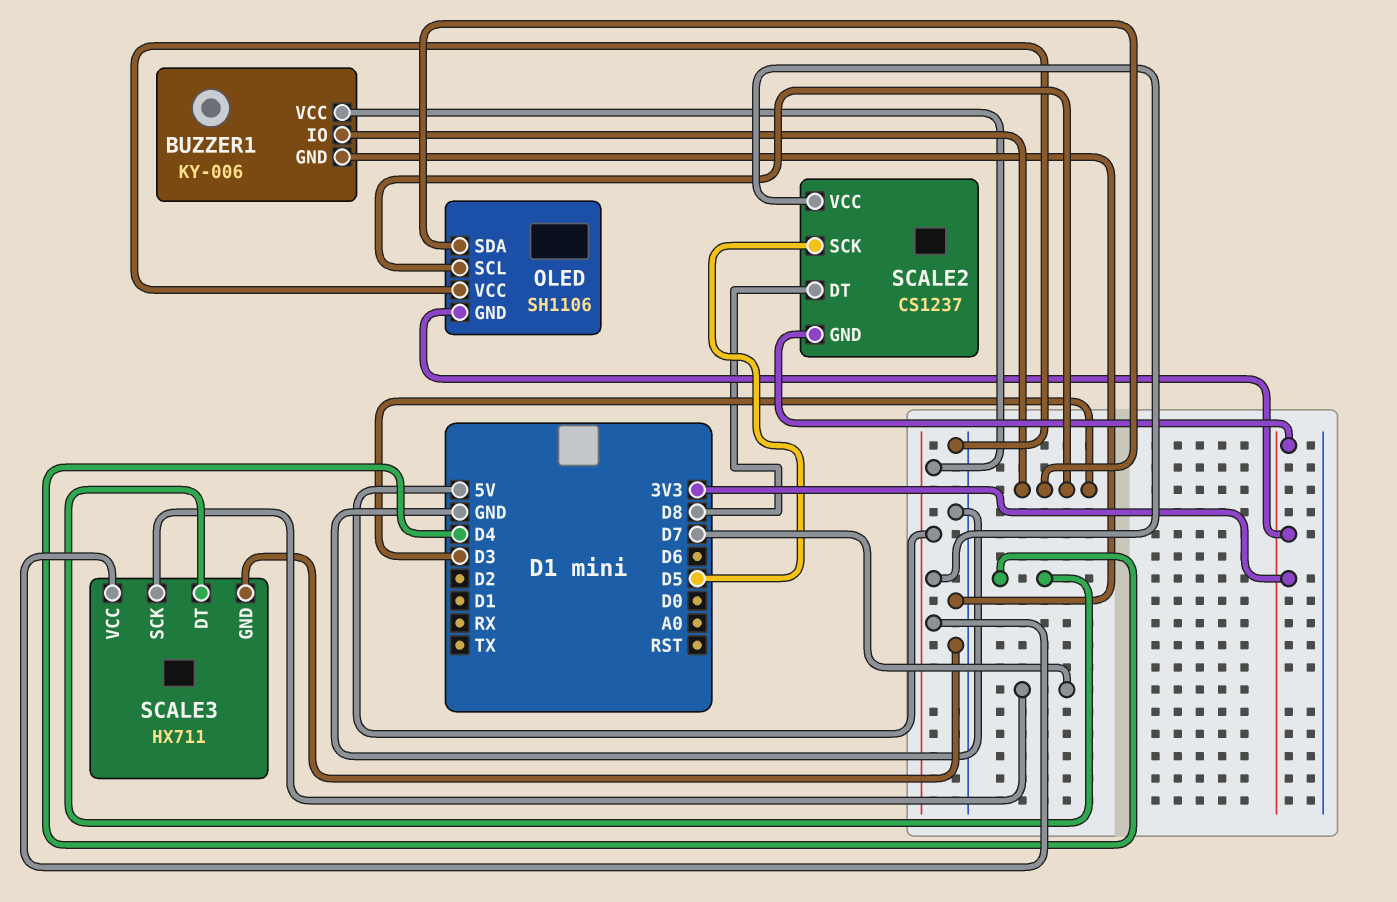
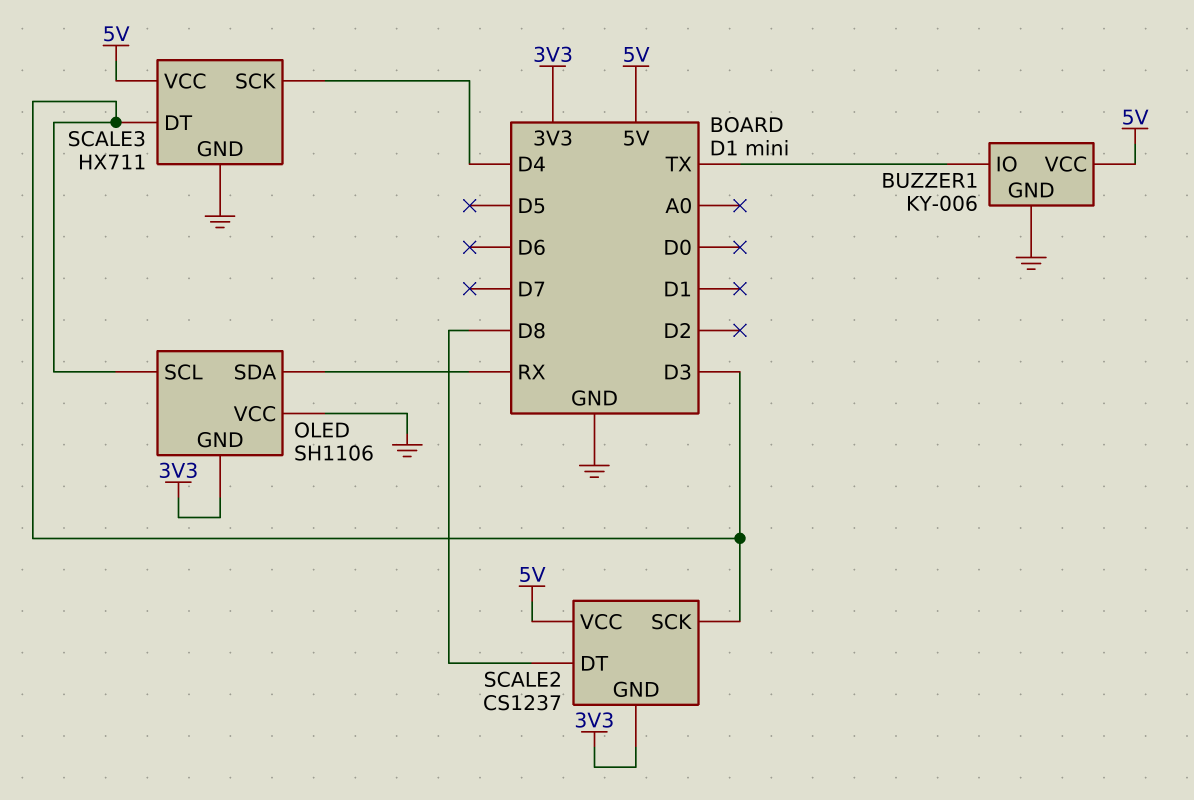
BUZZER1 pin IO: D3 -> TX
OLED pin SDA: D3 -> RX
SCALE2 pin SCK: D5 -> D3
SCALE3 pin DT: D4 -> D3
SCALE3 pin SCK: D7 -> D4

